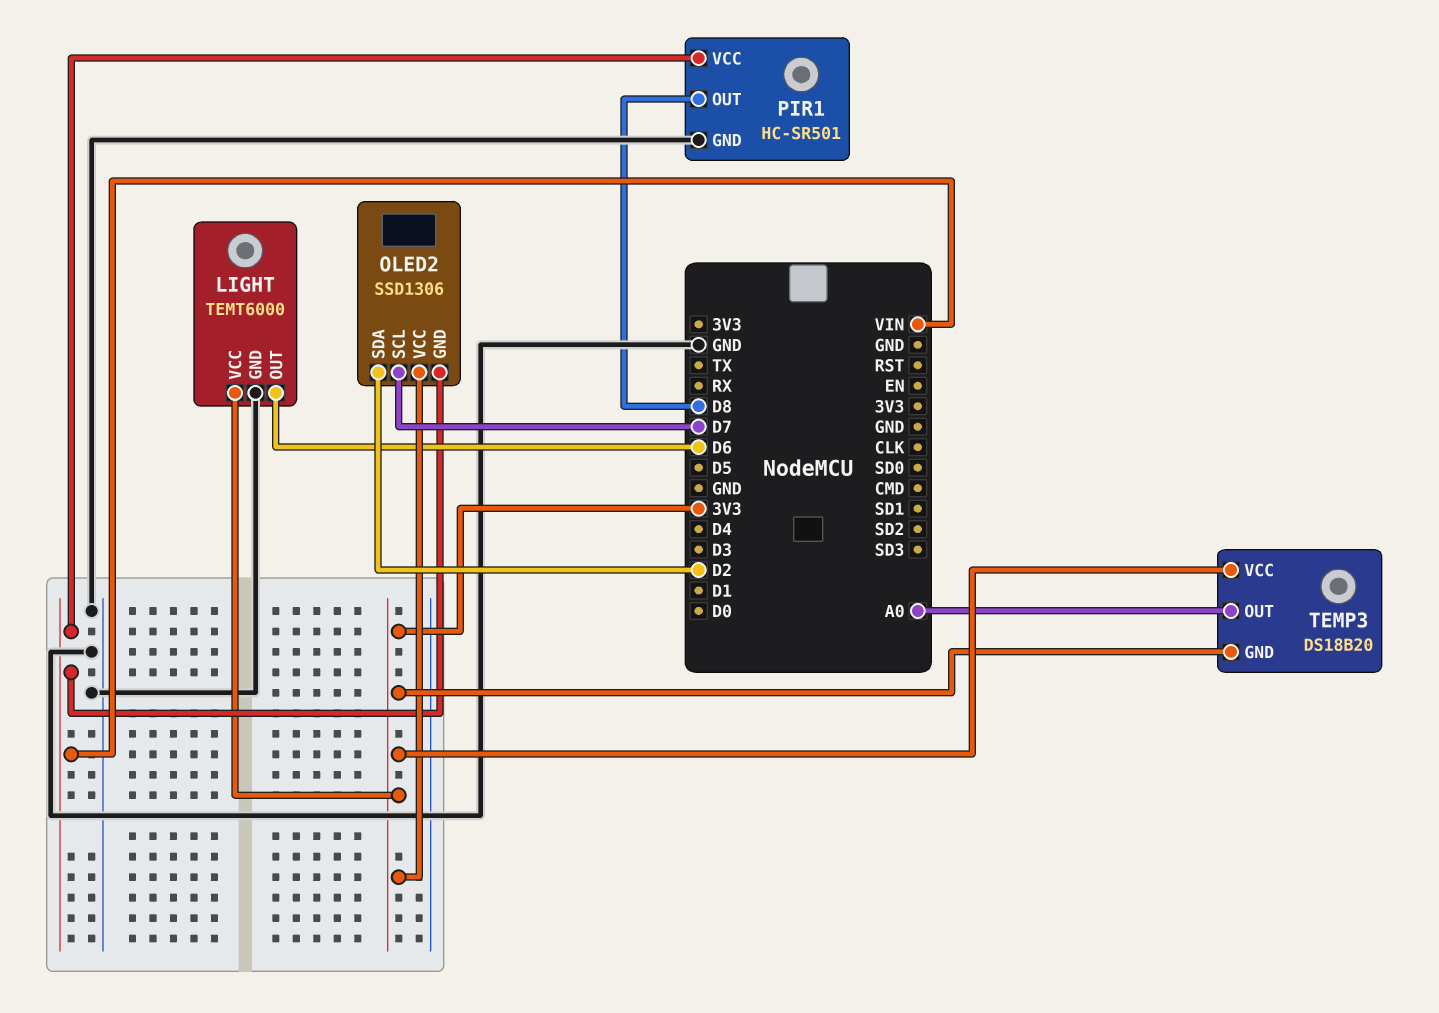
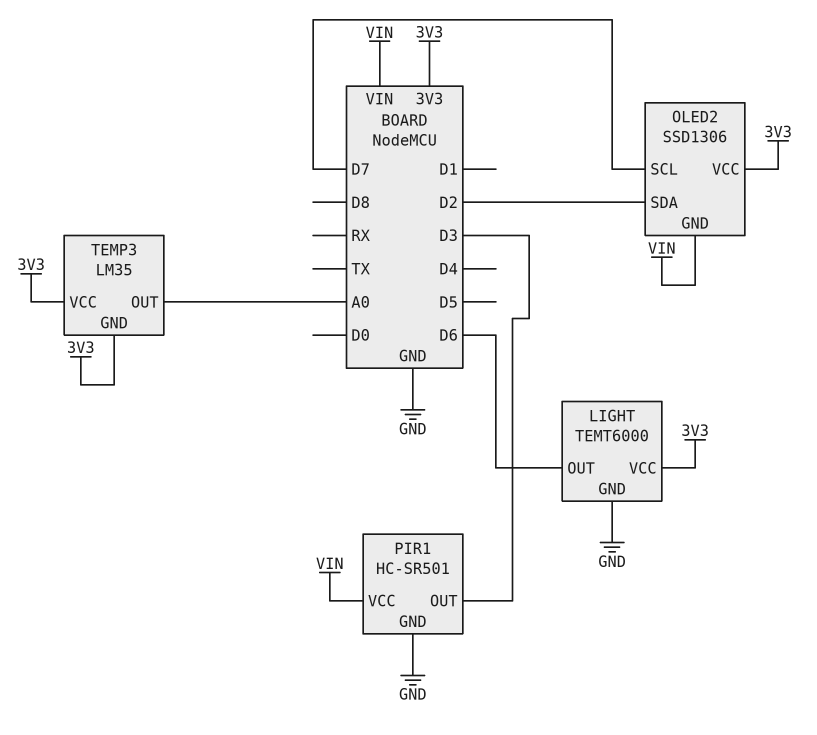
PIR1 pin OUT: D8 -> D3
TEMP3: DS18B20 -> LM35

